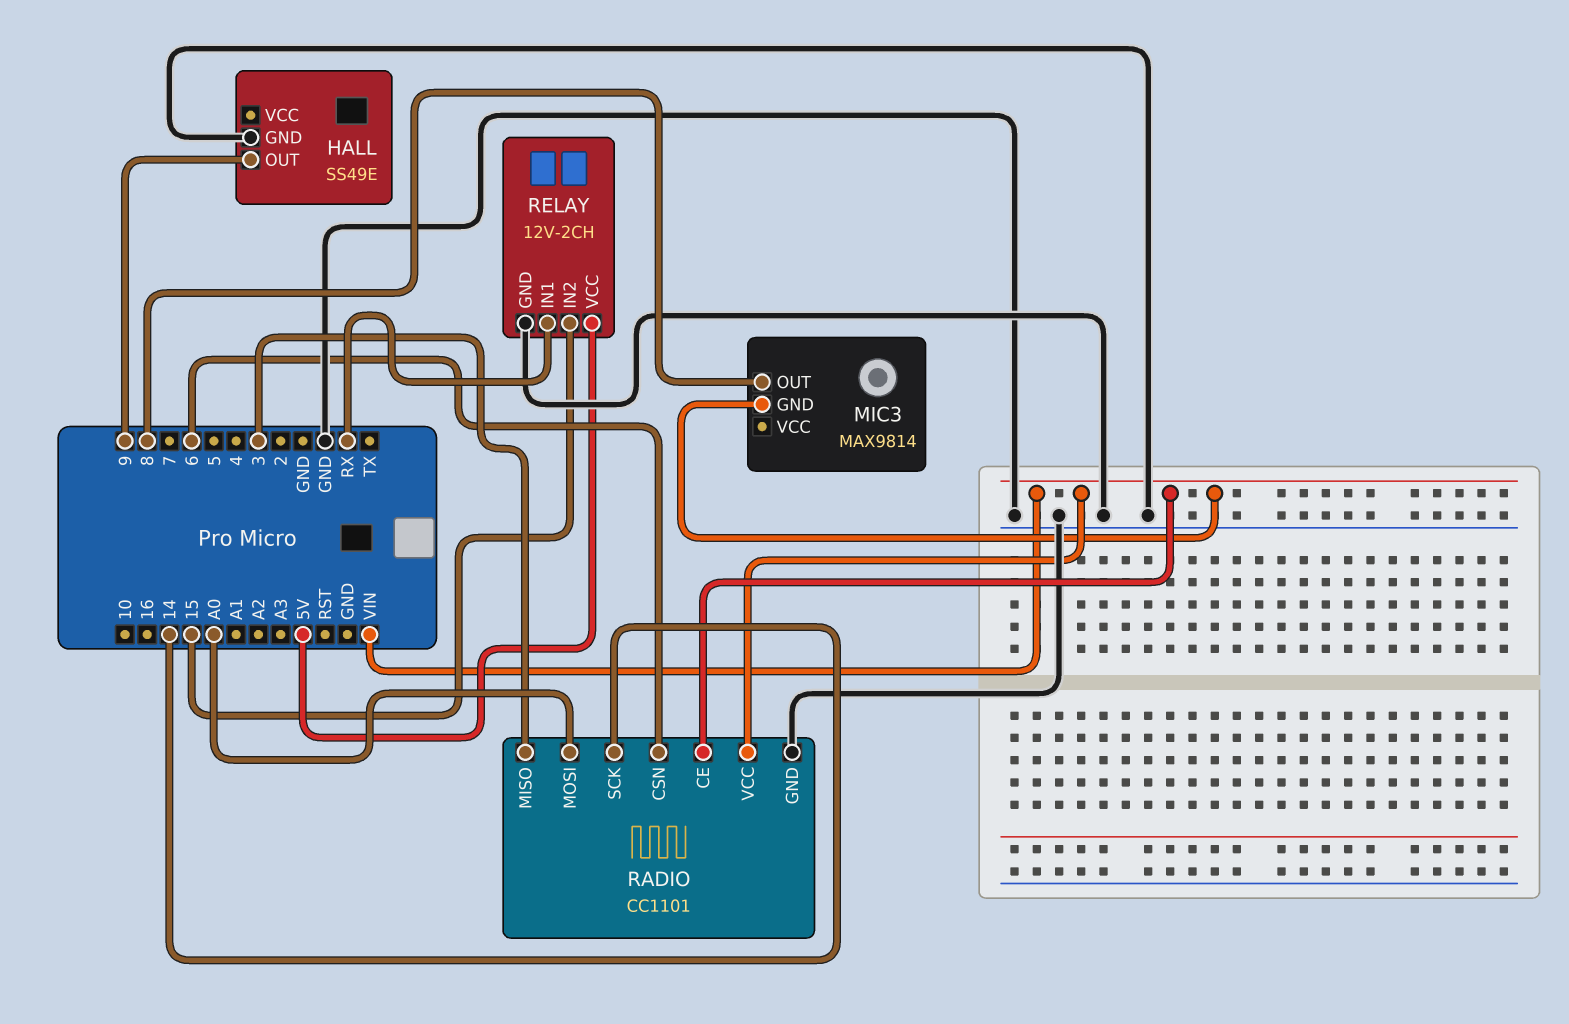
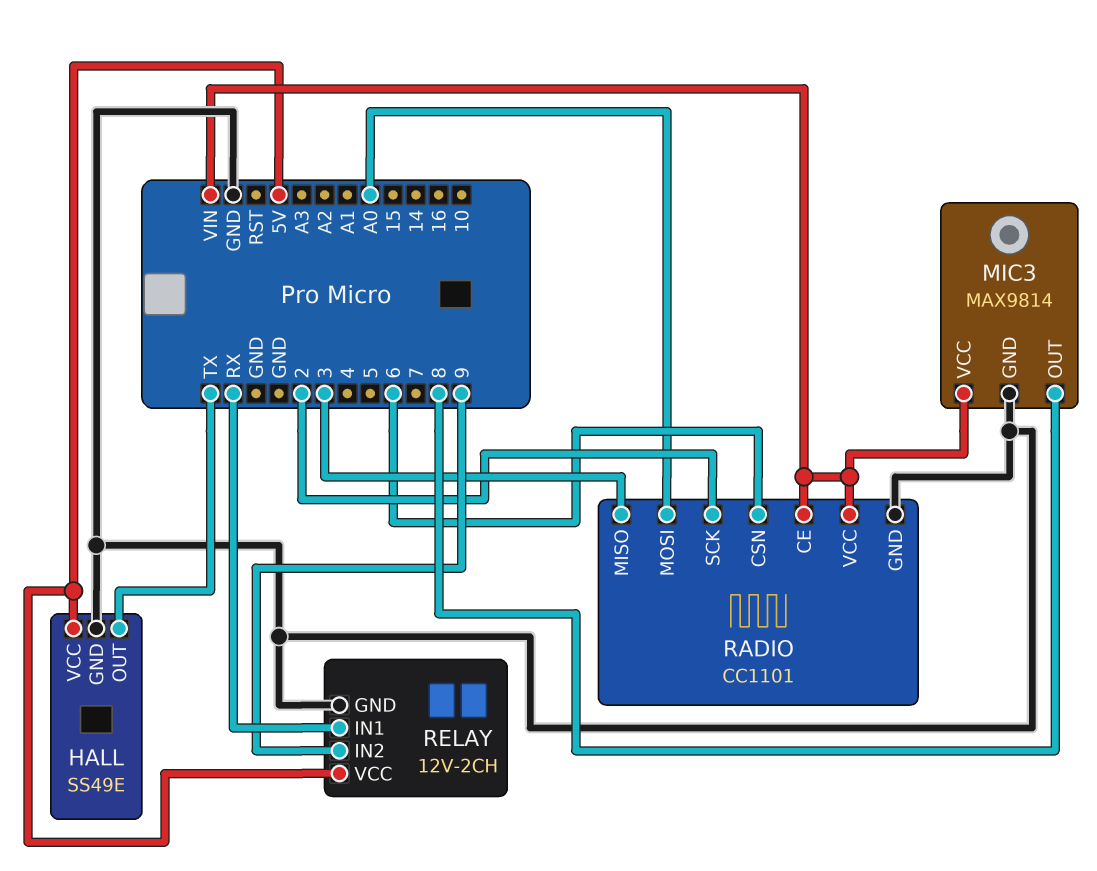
HALL pin OUT: 9 -> TX
HALL pin VCC: none -> 5V
MIC3 pin GND: VIN -> GND
MIC3 pin VCC: none -> VIN
RADIO pin SCK: 14 -> 2
RELAY pin IN2: 15 -> 9

